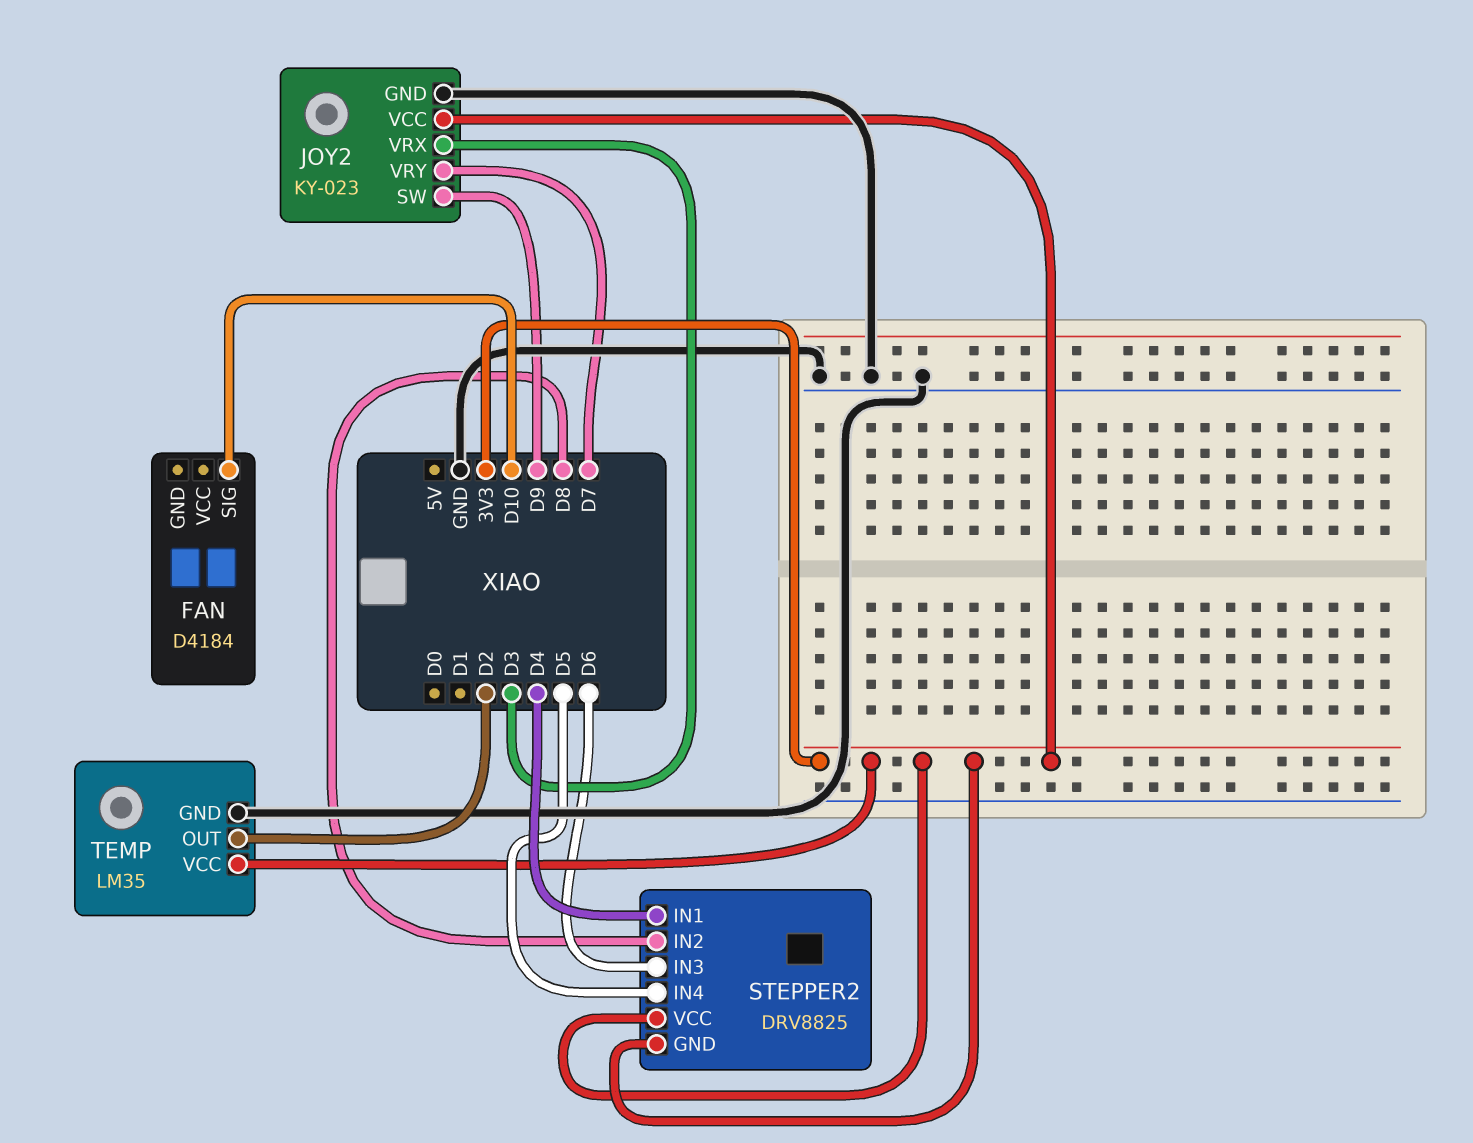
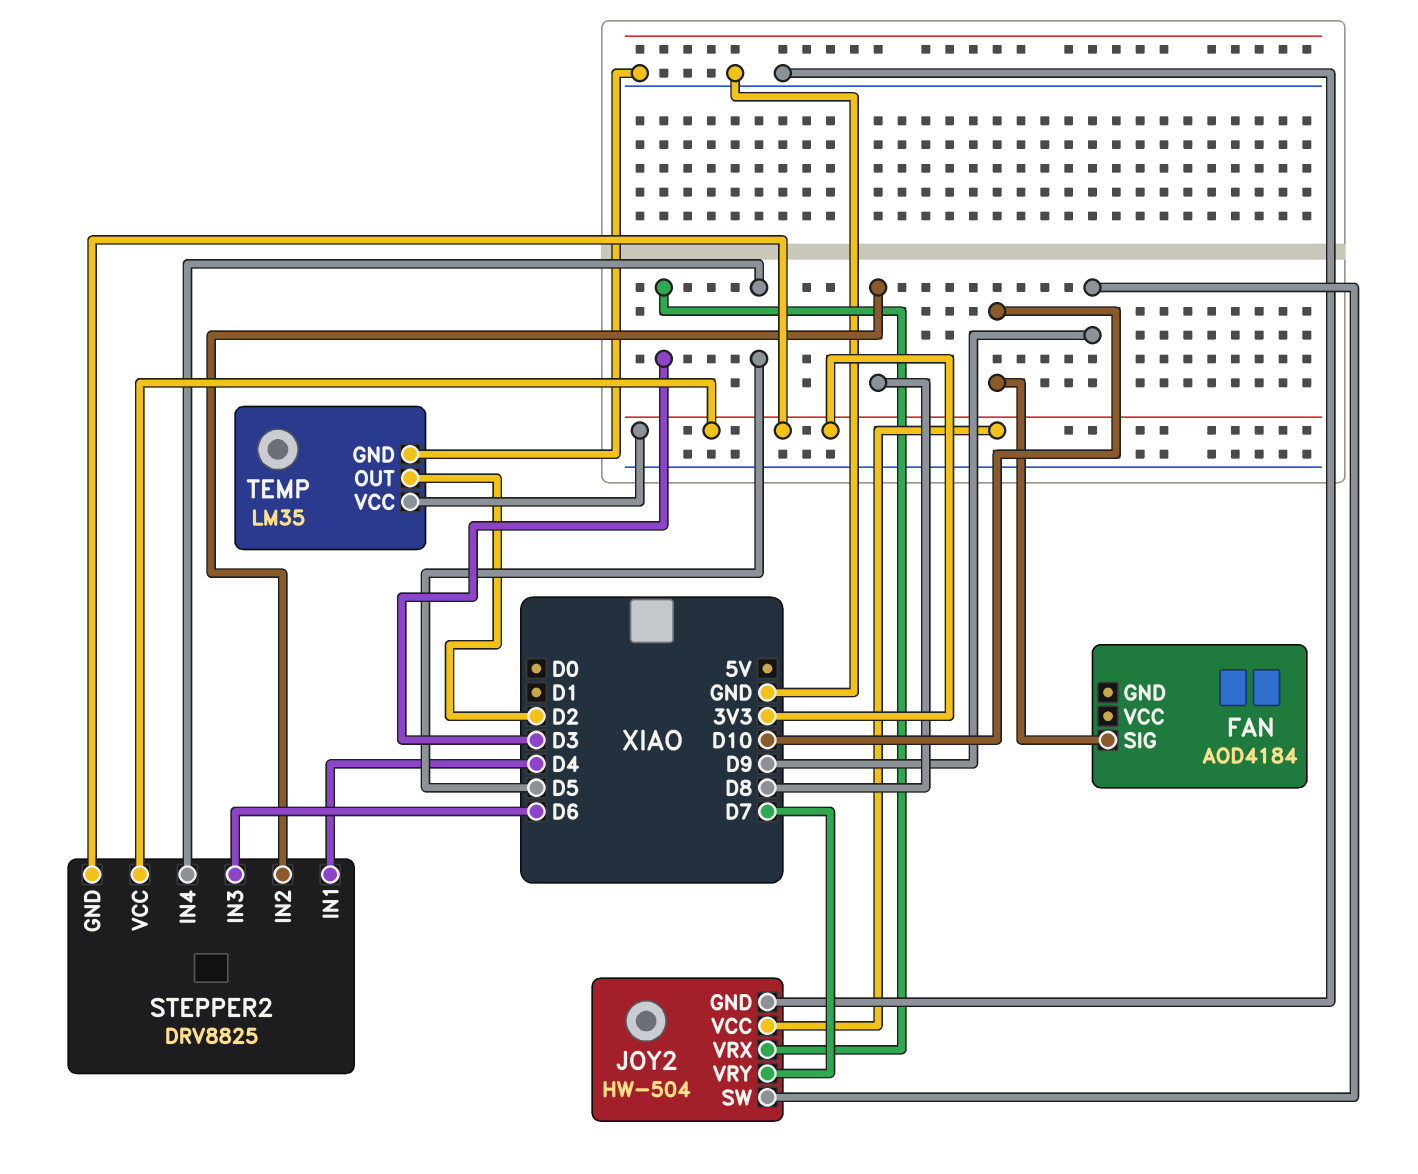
FAN: D4184 -> AOD4184
JOY2: KY-023 -> HW-504

